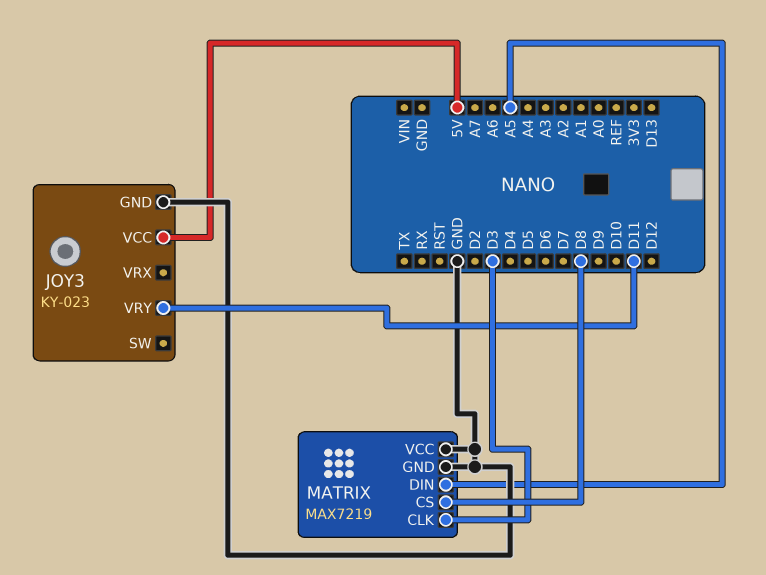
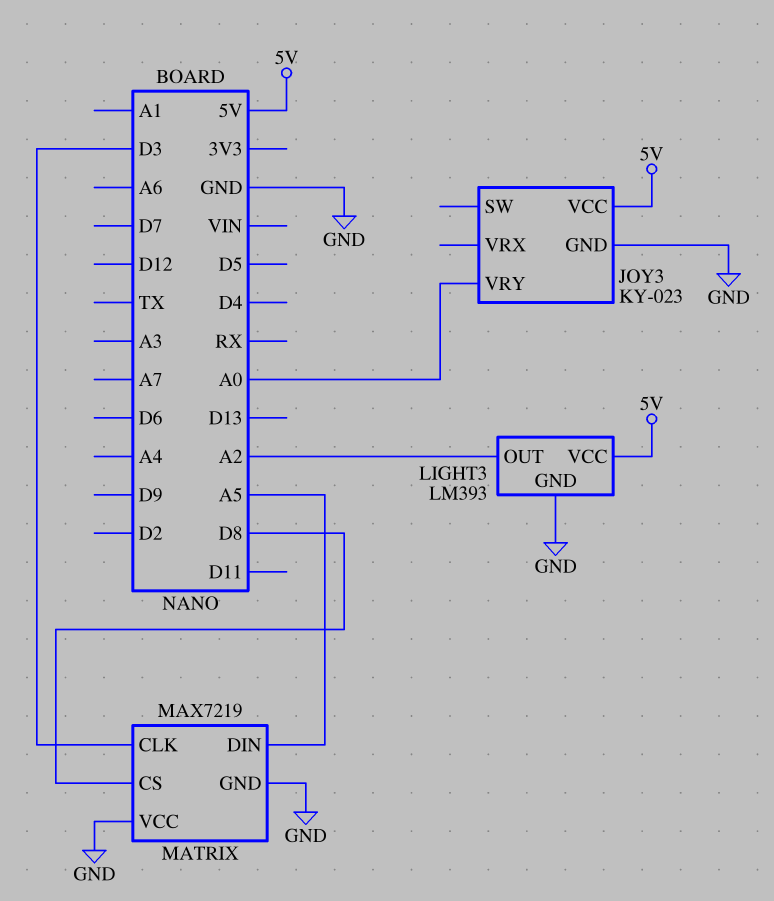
JOY3 pin VRY: D11 -> A0
LIGHT3: none -> LM393
LIGHT3 pin GND: none -> GND
LIGHT3 pin OUT: none -> A2
LIGHT3 pin VCC: none -> 5V

